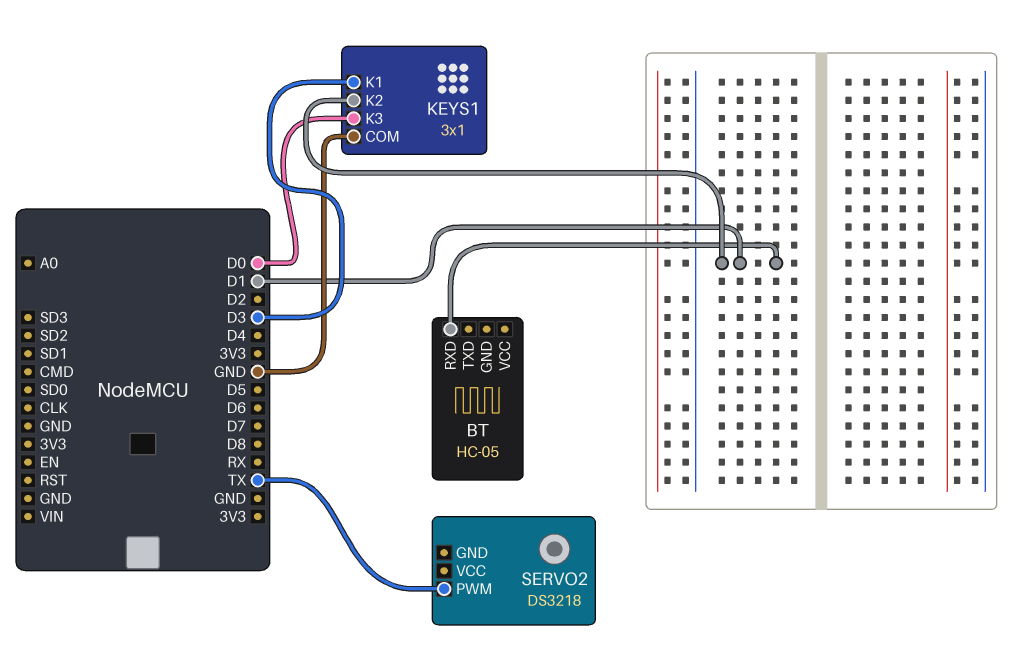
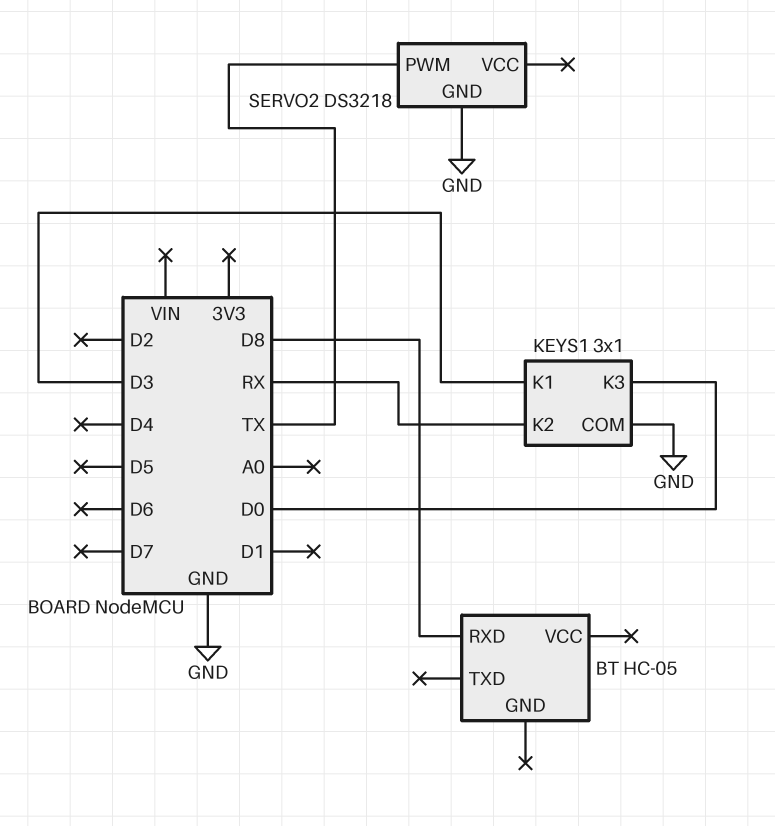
BT pin RXD: D1 -> D8
KEYS1 pin K2: D1 -> RX
SERVO2 pin GND: none -> GND

